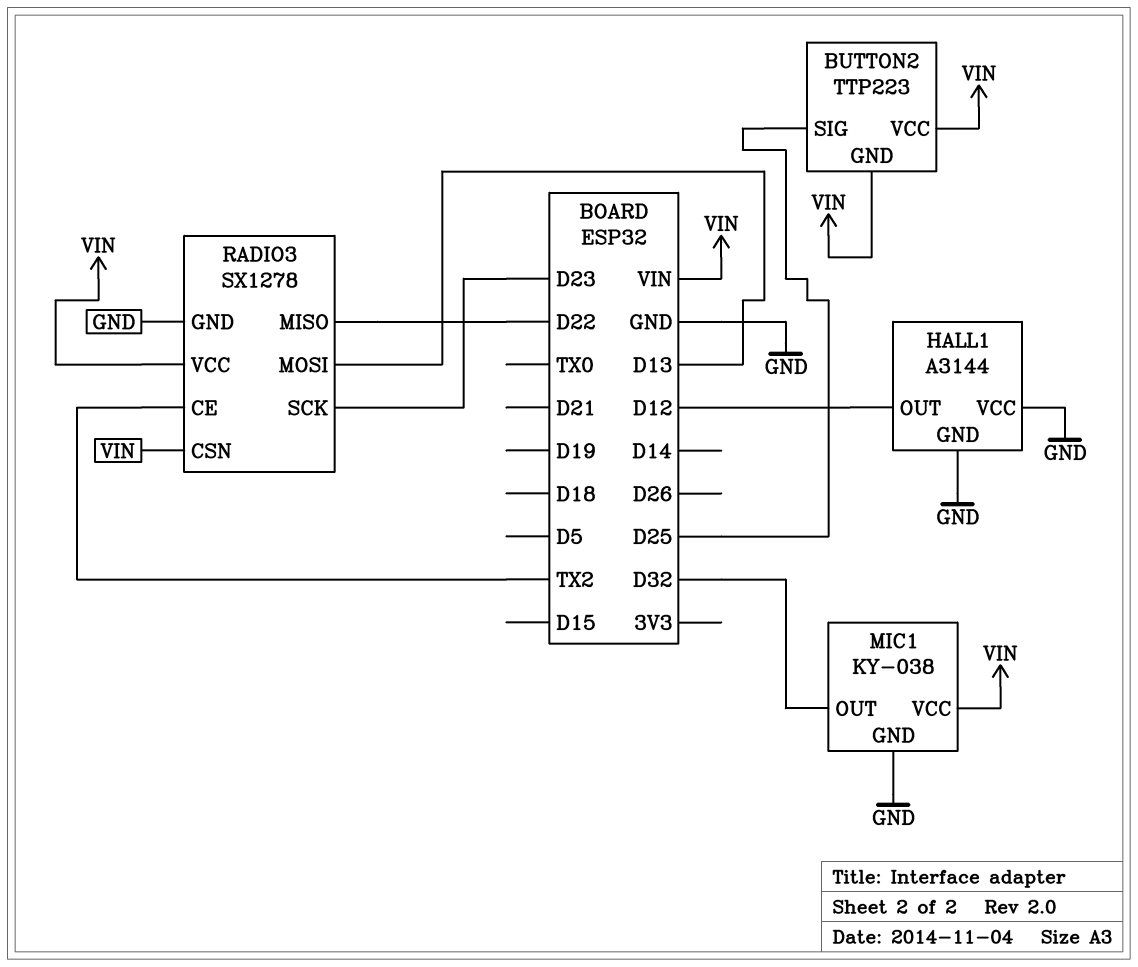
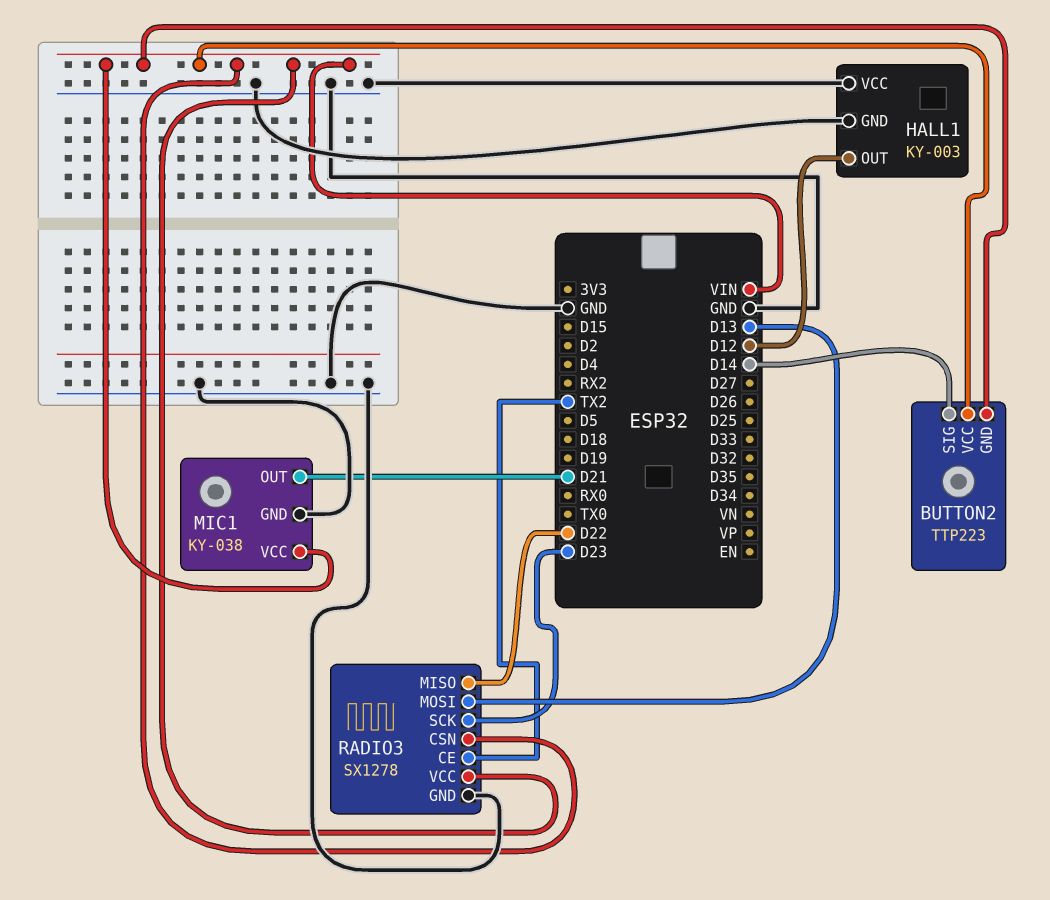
BUTTON2 pin SIG: D25 -> D14
HALL1: A3144 -> KY-003
MIC1 pin OUT: D32 -> D21

